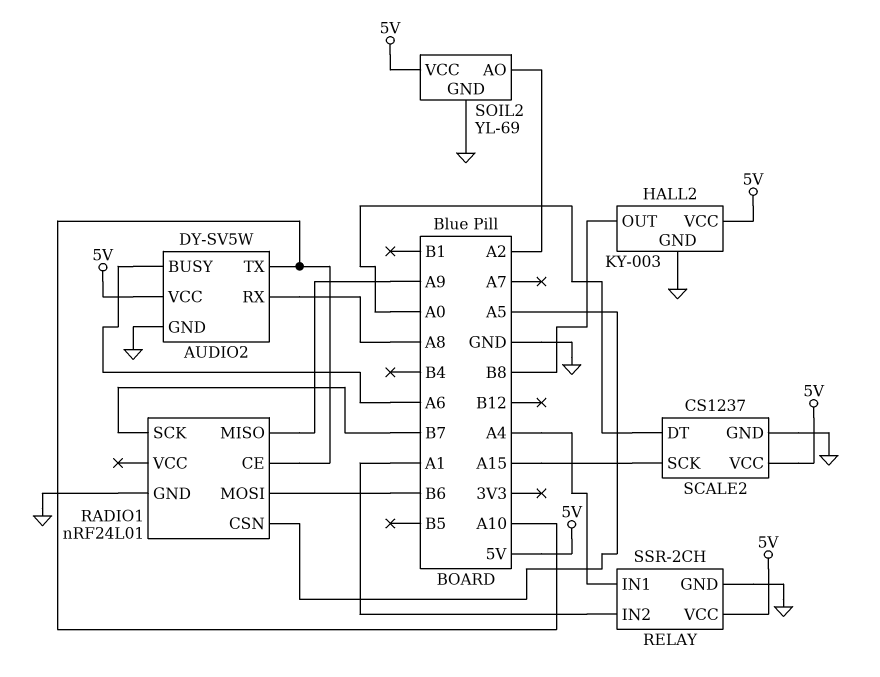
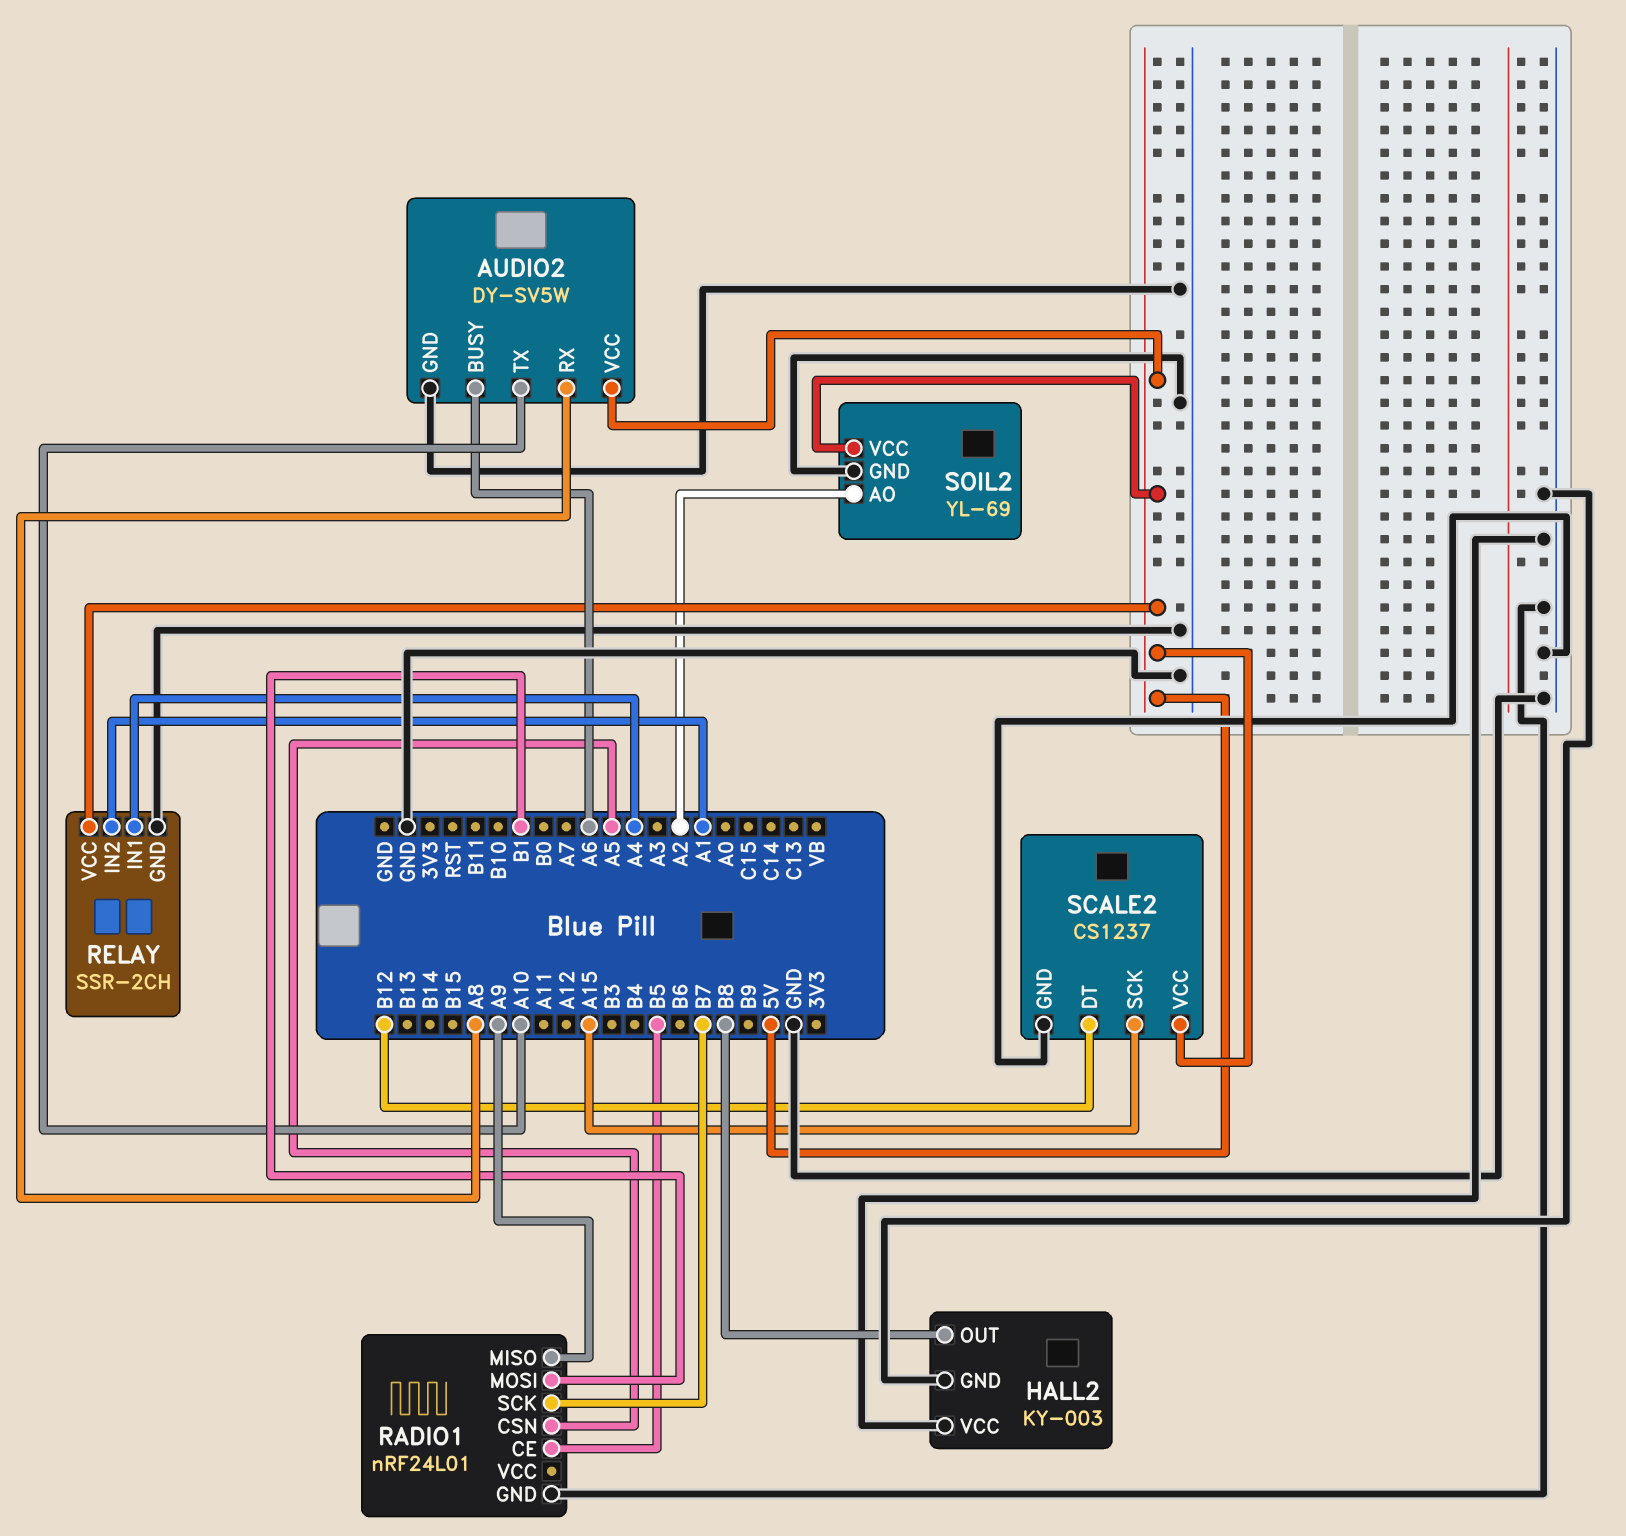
HALL2 pin VCC: 5V -> GND
RADIO1 pin CE: A10 -> B5
RADIO1 pin MOSI: B6 -> B1
SCALE2 pin DT: A0 -> B12

